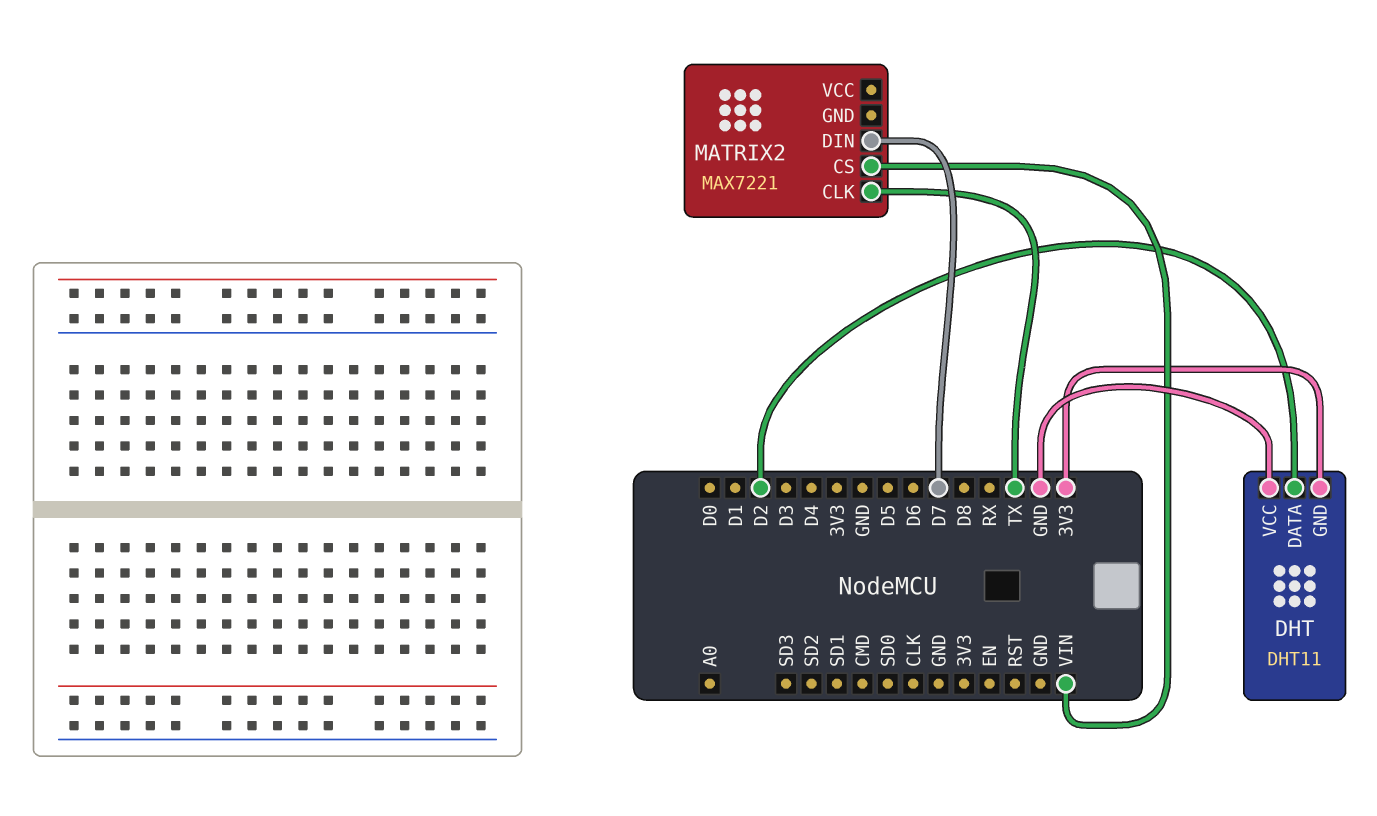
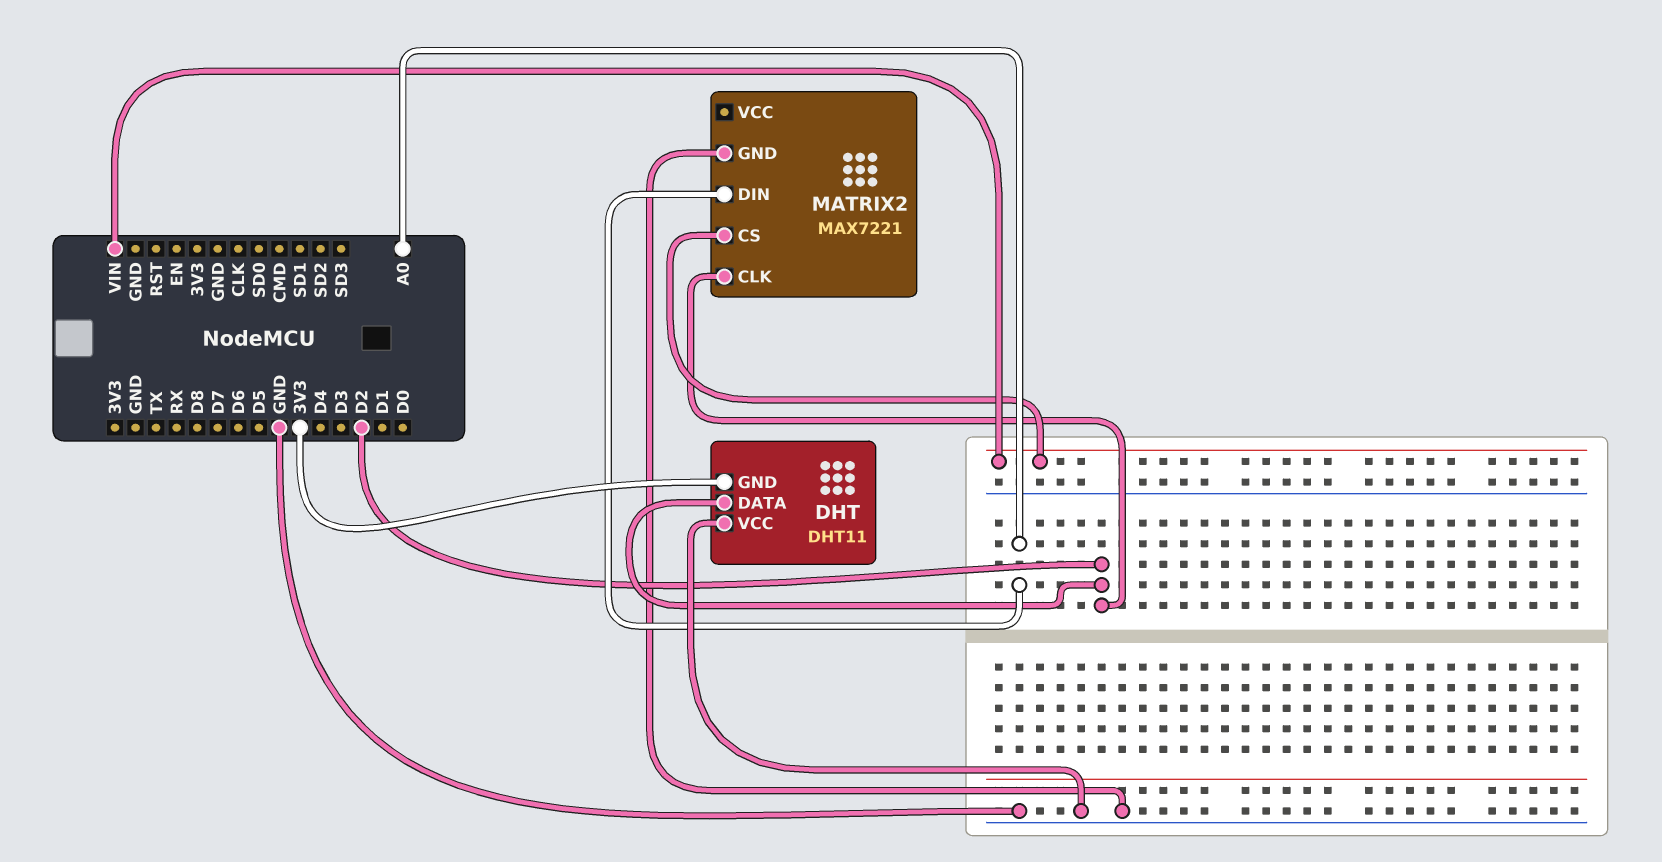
MATRIX2 pin CLK: TX -> D2
MATRIX2 pin DIN: D7 -> A0
MATRIX2 pin GND: none -> GND

